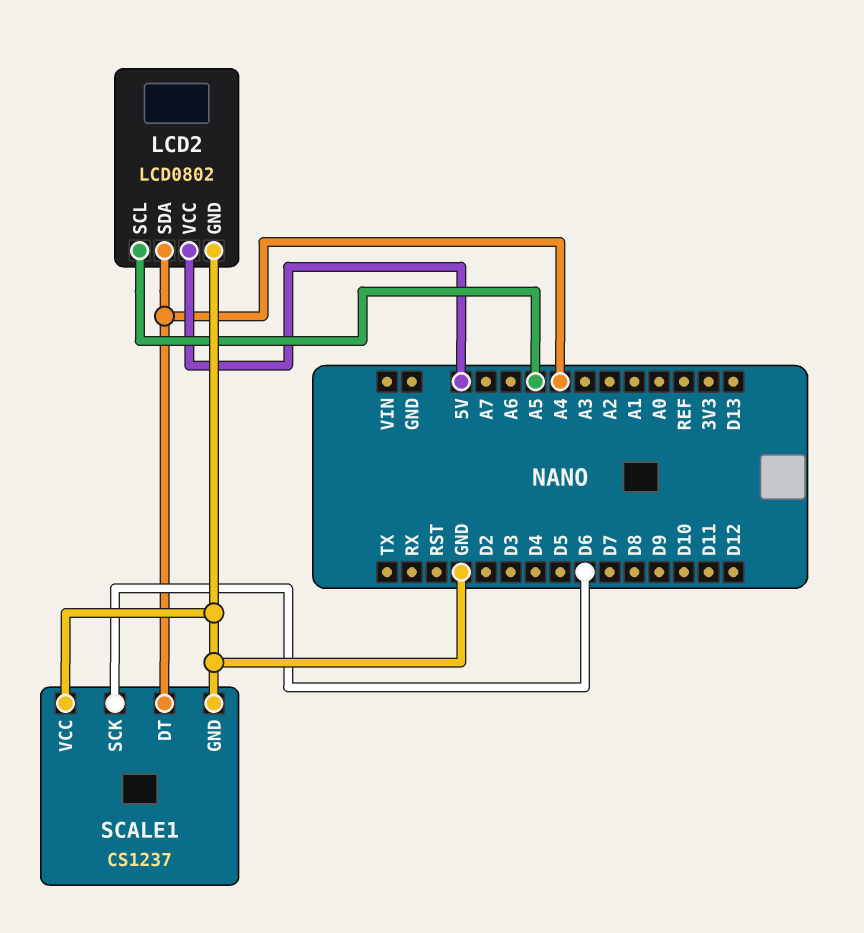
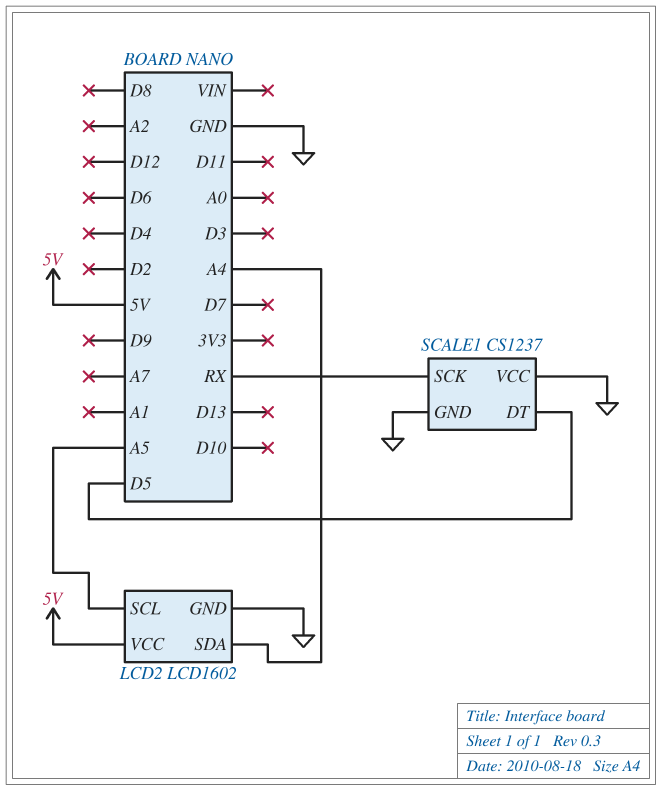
LCD2: LCD0802 -> LCD1602
SCALE1 pin DT: A4 -> D5
SCALE1 pin SCK: D6 -> RX

